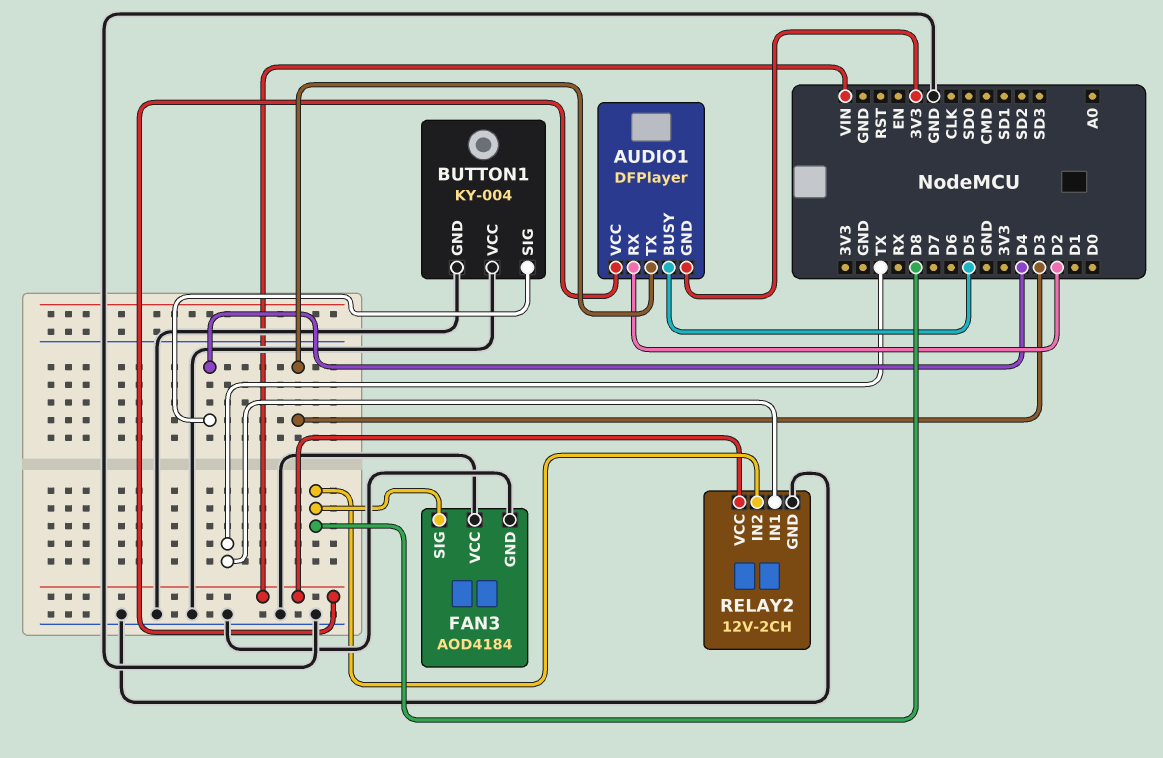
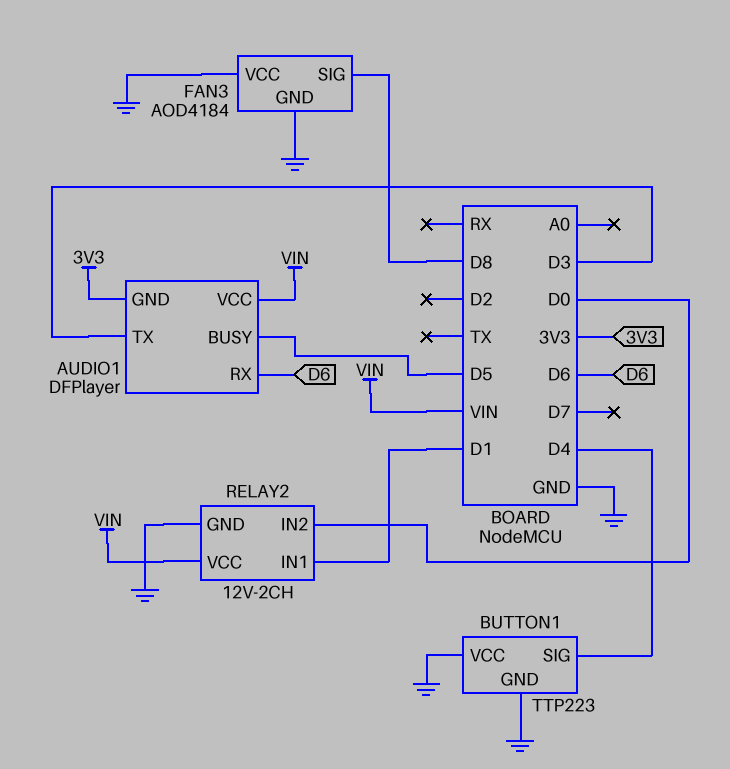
AUDIO1 pin RX: D2 -> D6
BUTTON1: KY-004 -> TTP223
RELAY2 pin IN1: TX -> D1
RELAY2 pin IN2: D8 -> D0

